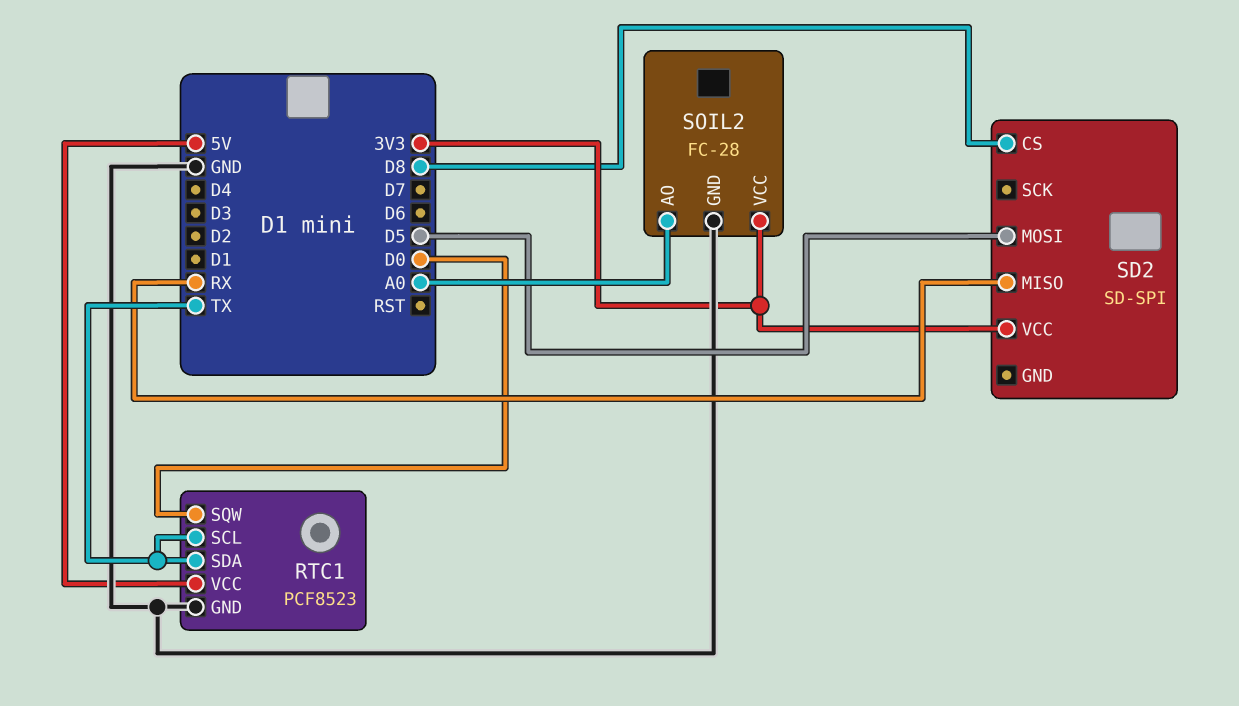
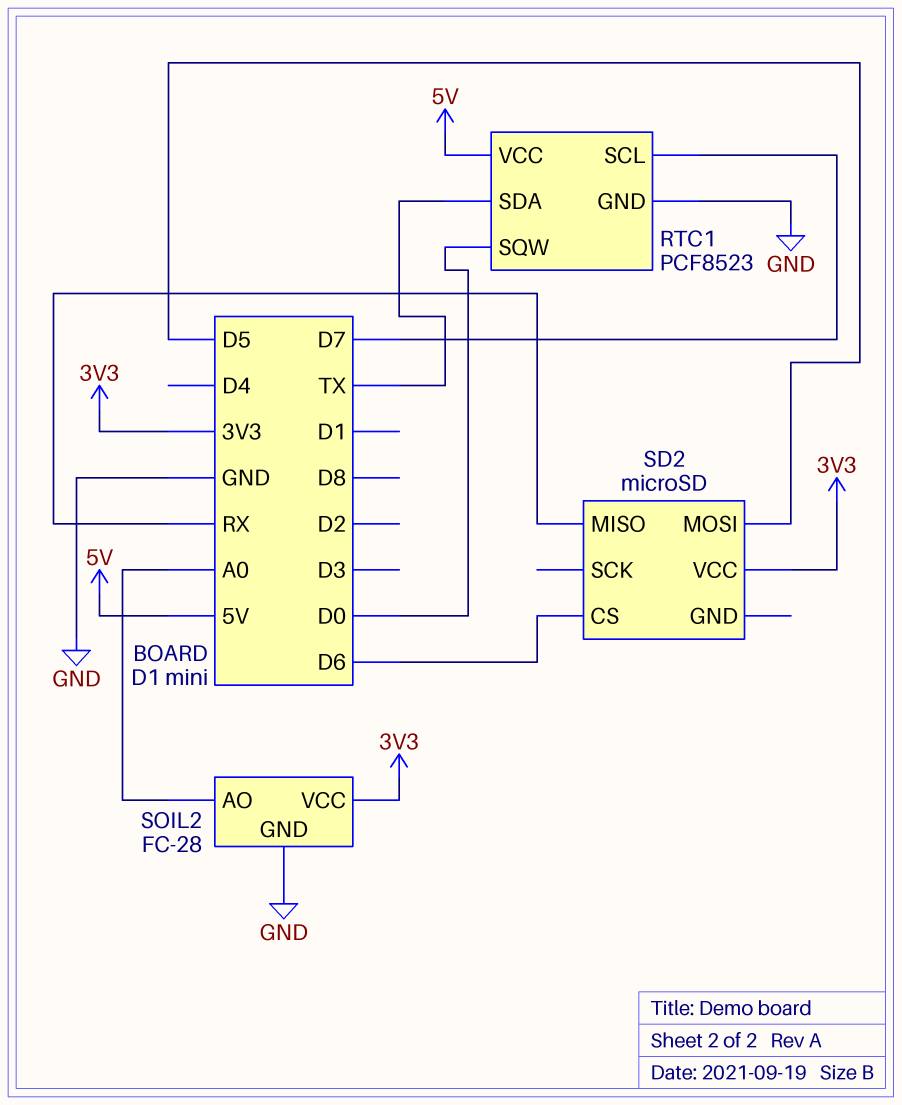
RTC1 pin SCL: TX -> D7
SD2: SD-SPI -> microSD
SD2 pin CS: D8 -> D6

